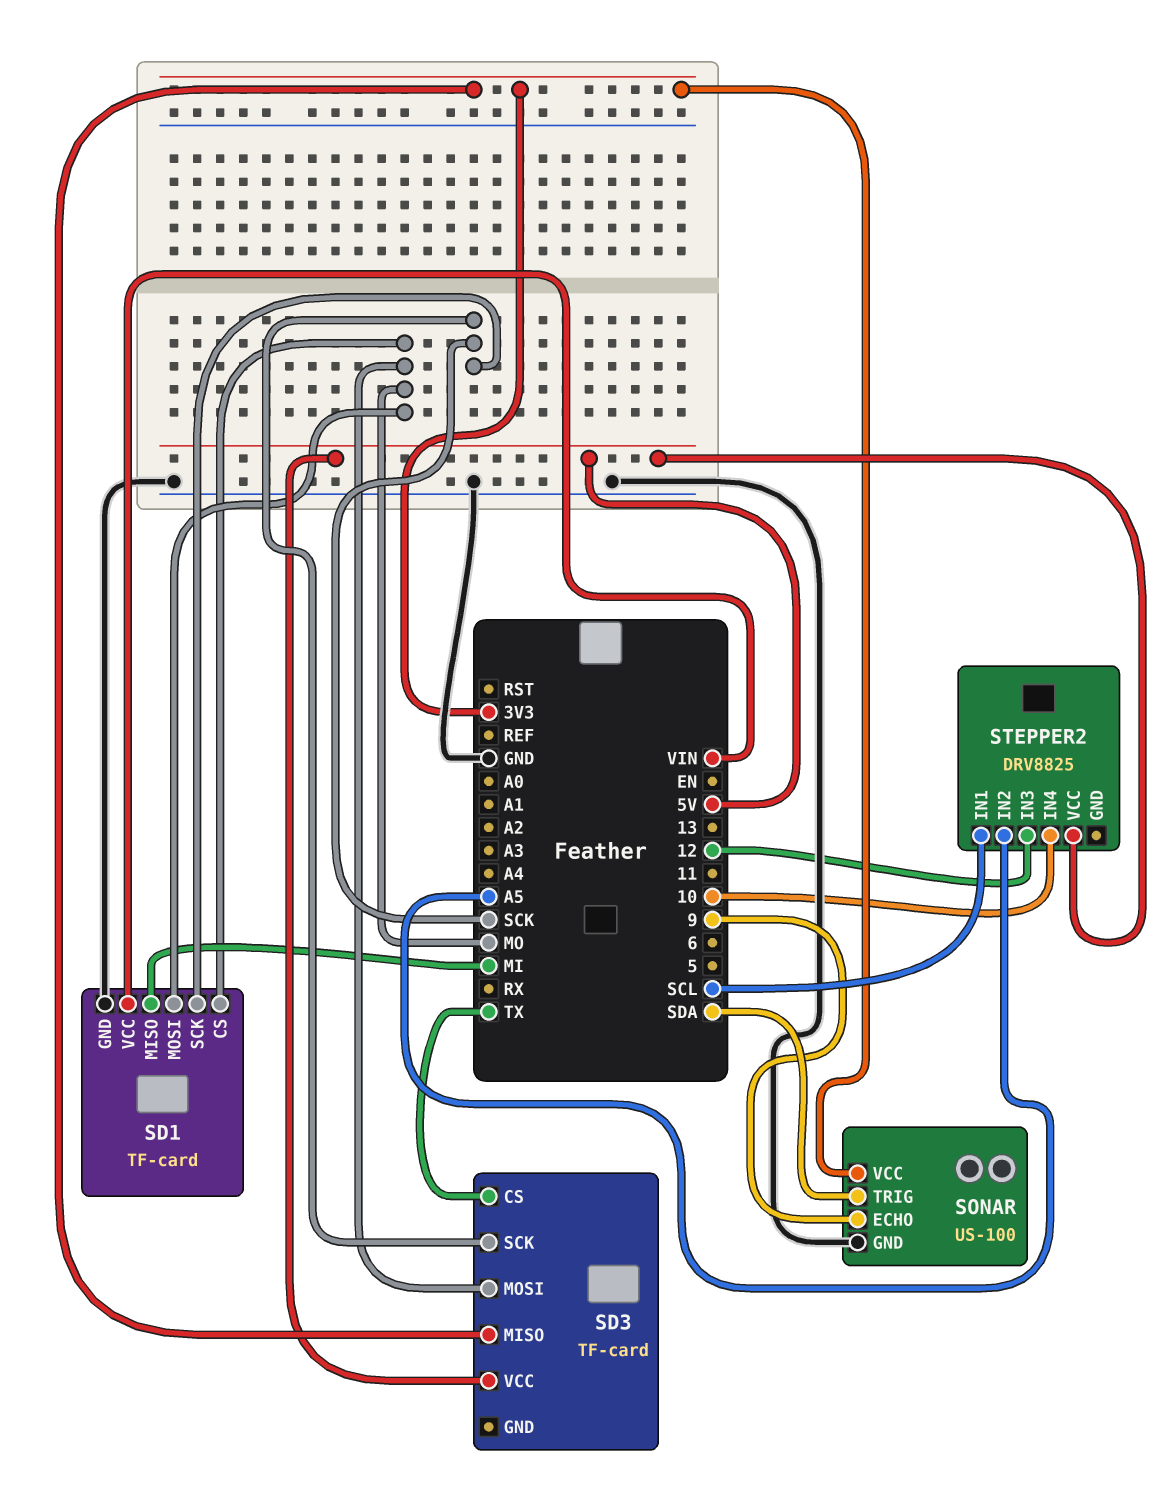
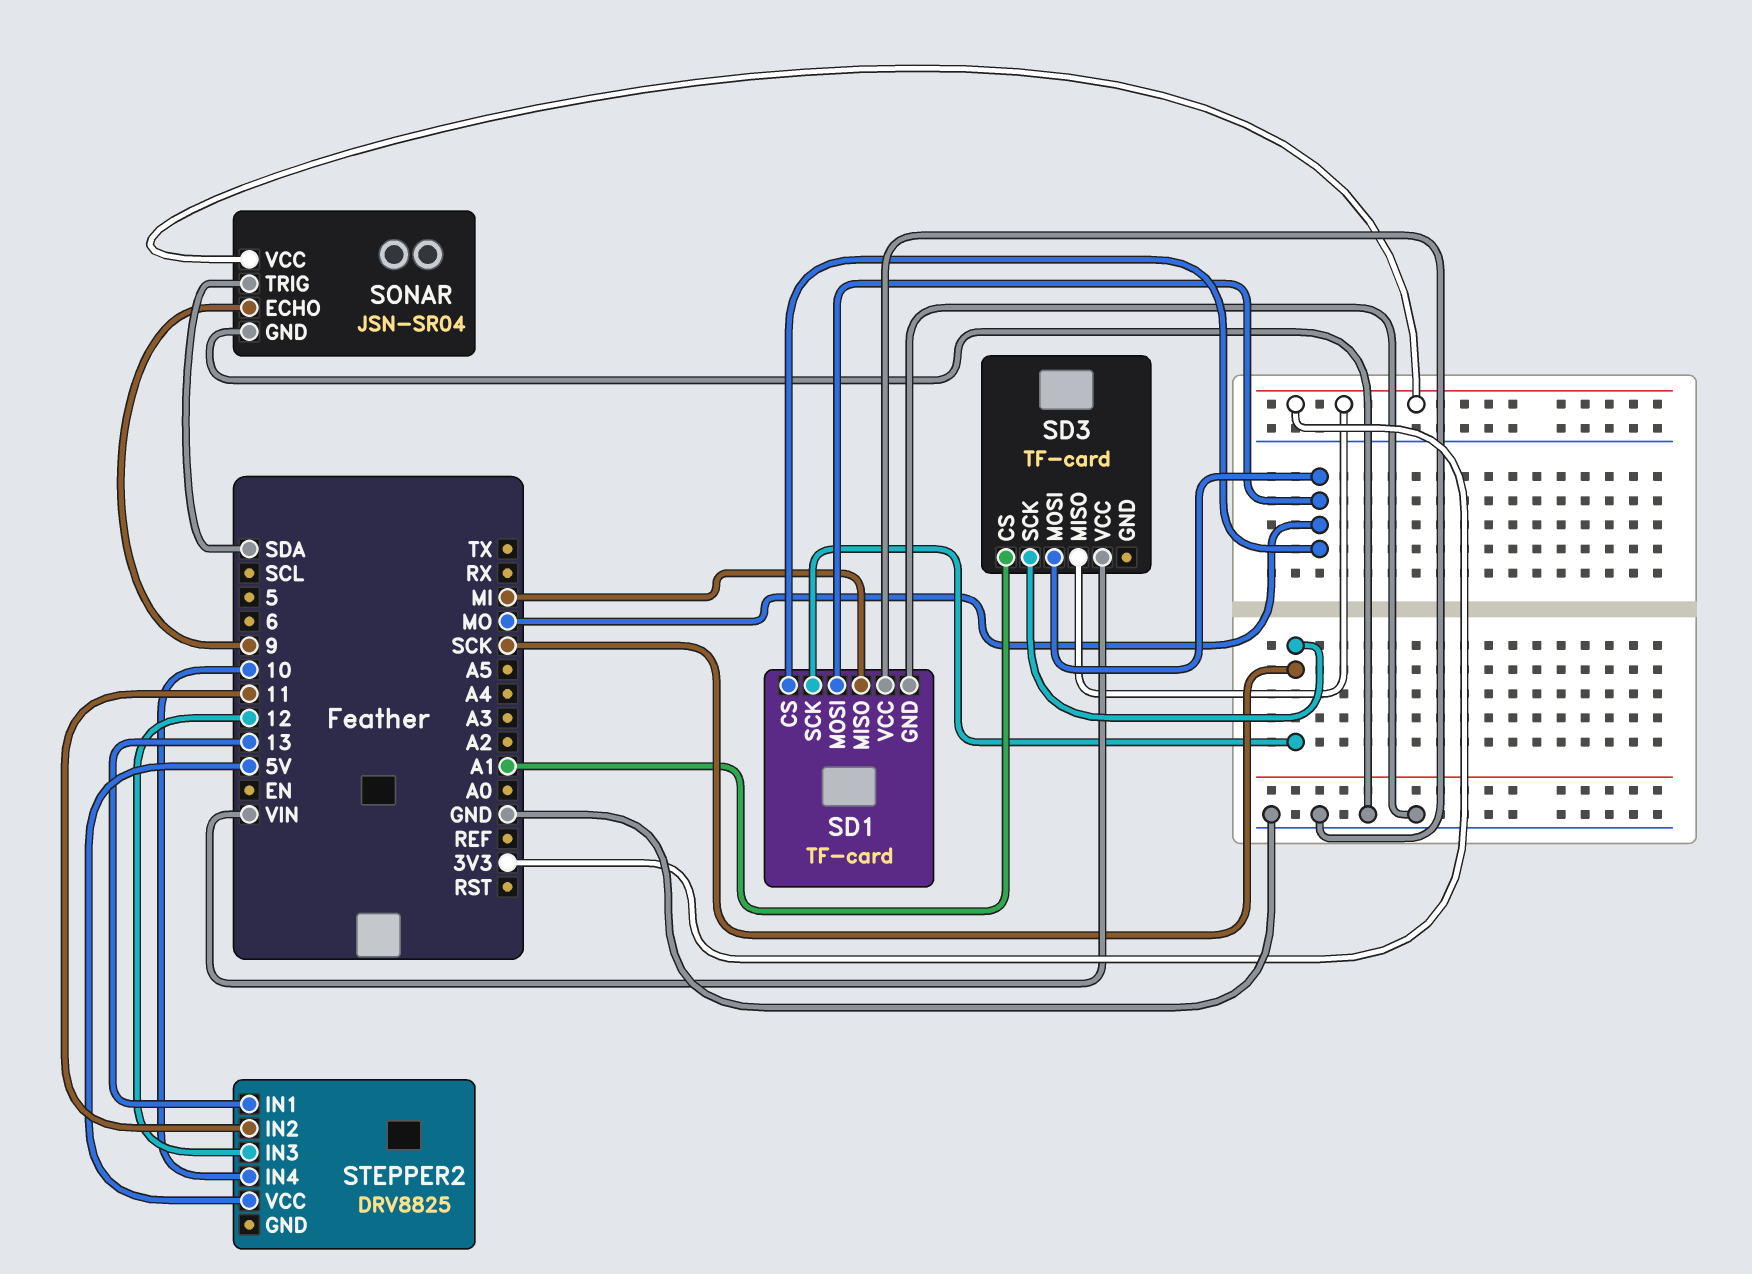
SD1 pin VCC: VIN -> GND
SD3 pin CS: TX -> A1
SD3 pin VCC: 5V -> VIN
SONAR: US-100 -> JSN-SR04
STEPPER2 pin IN1: SCL -> 13
STEPPER2 pin IN2: A5 -> 11

